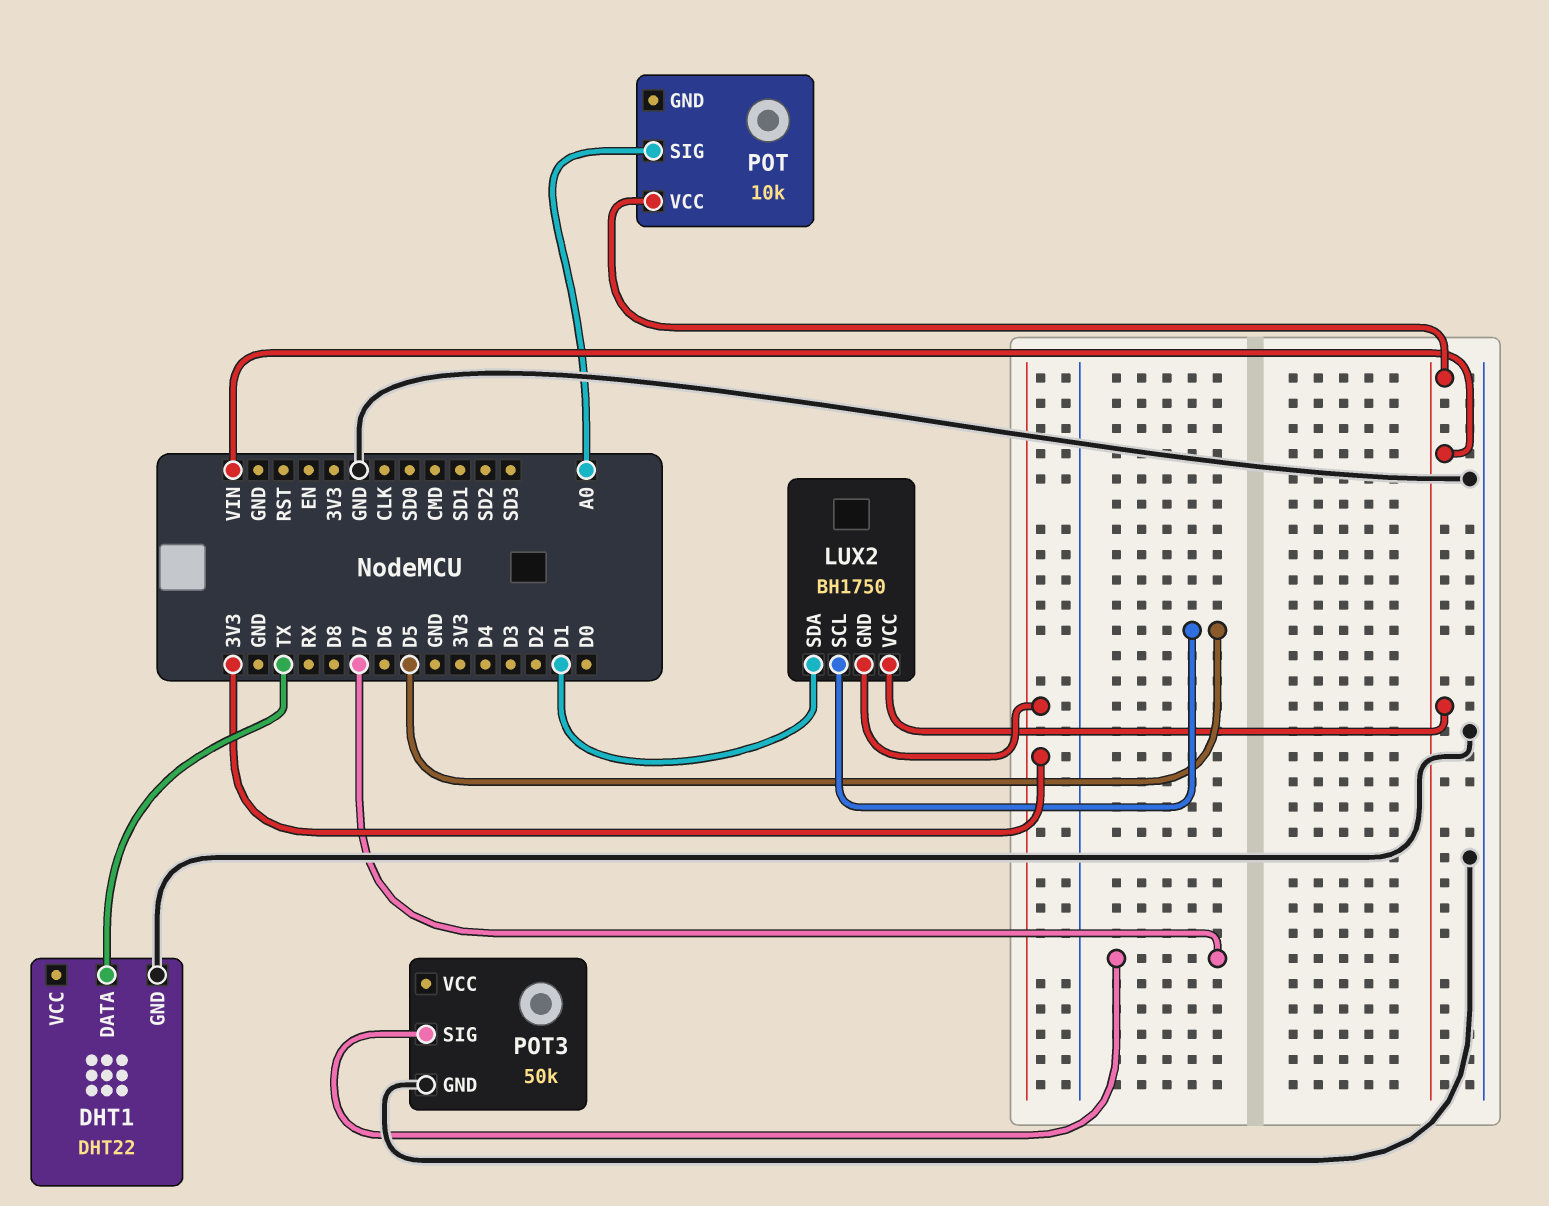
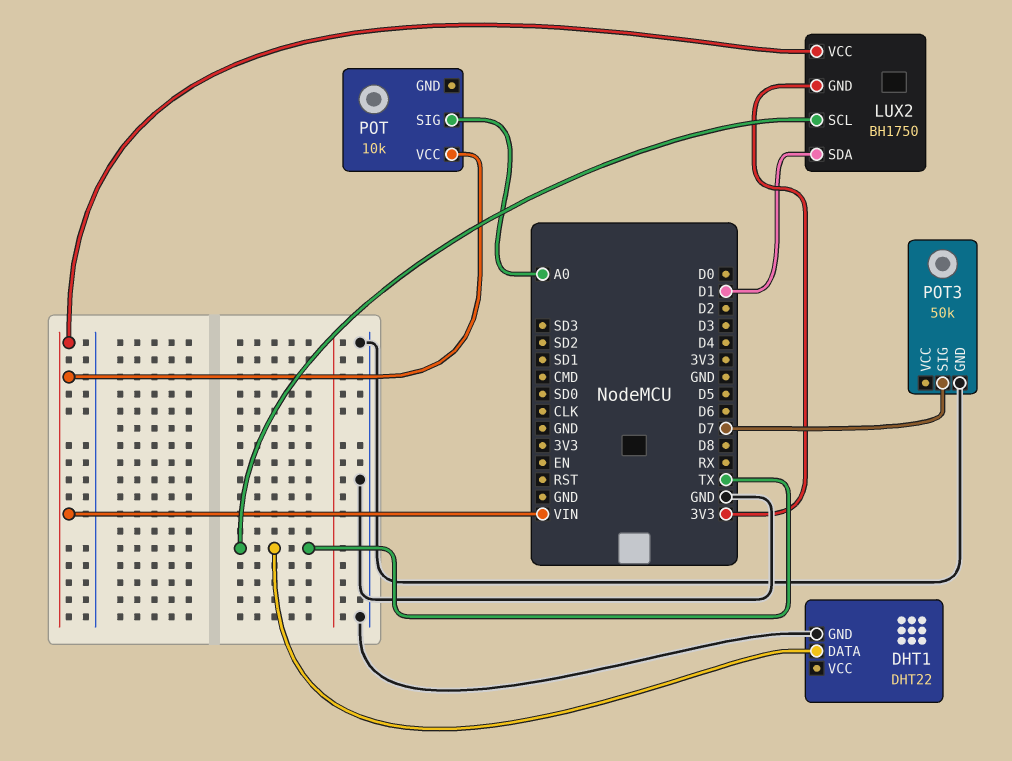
LUX2 pin SCL: D5 -> TX

